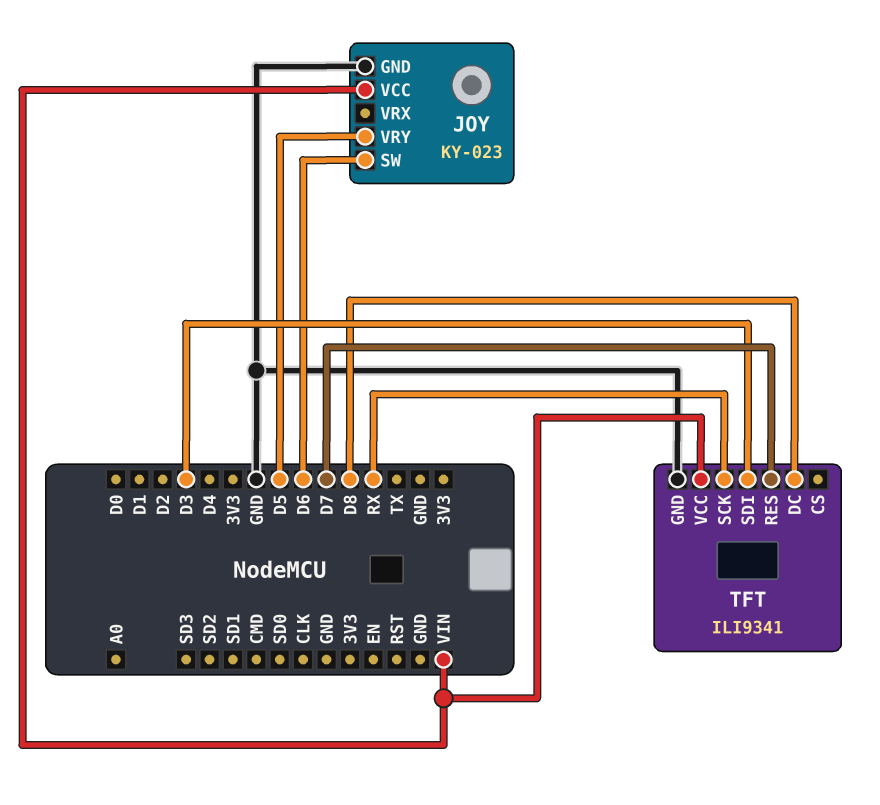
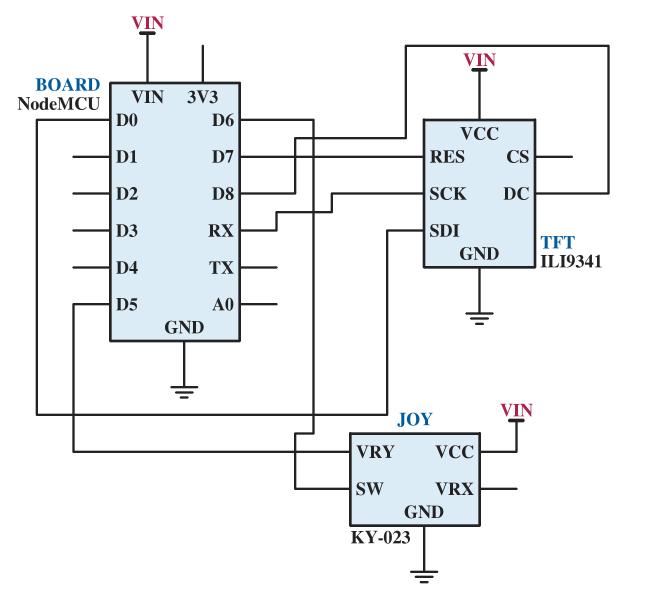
TFT pin SDI: D3 -> D0

